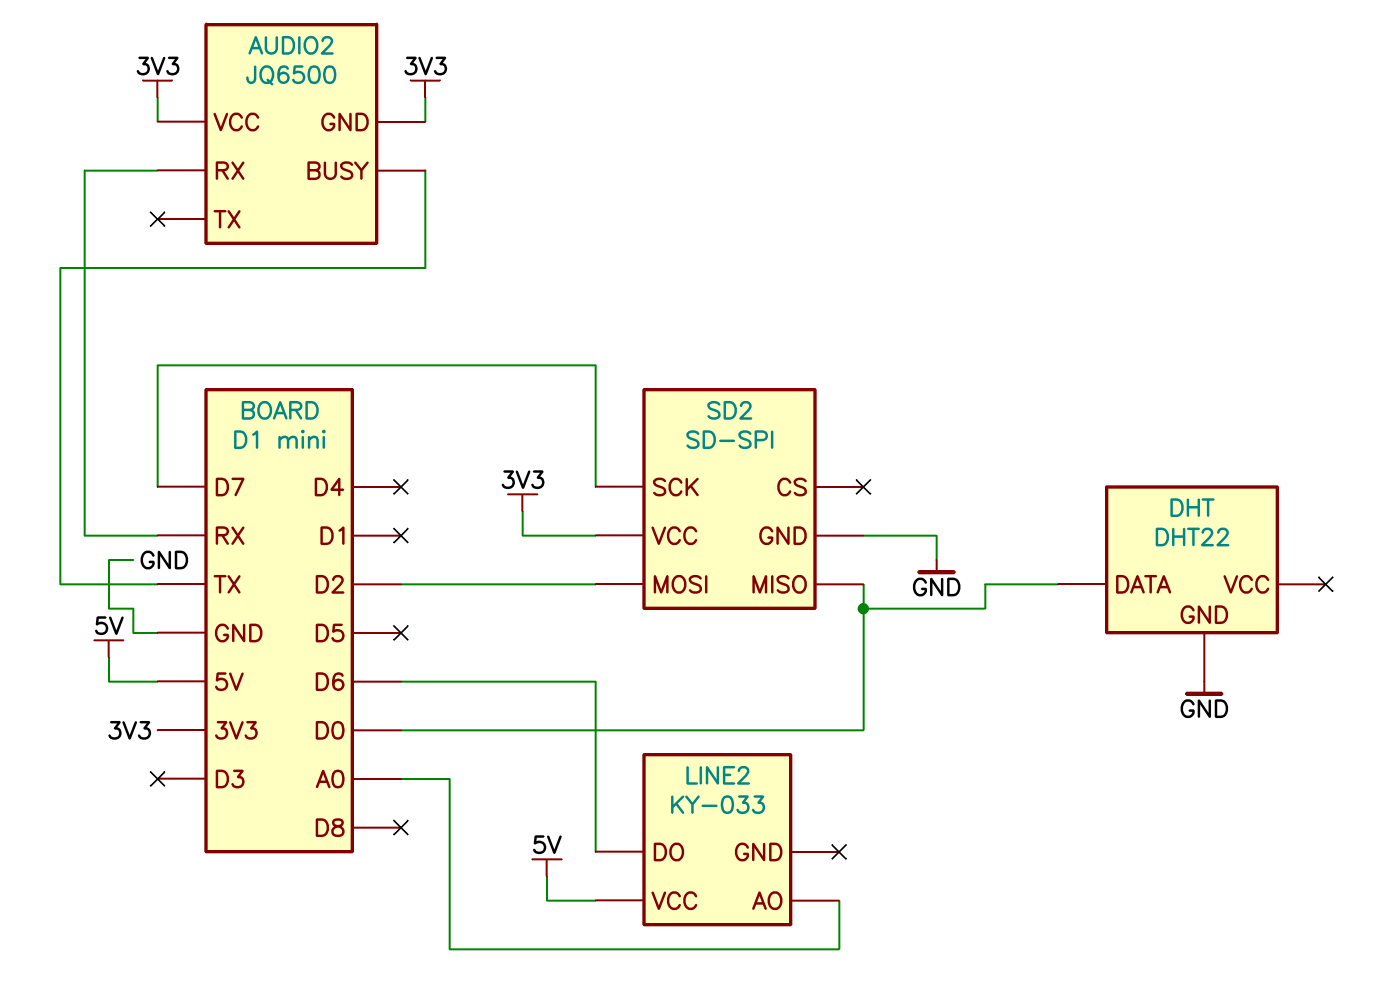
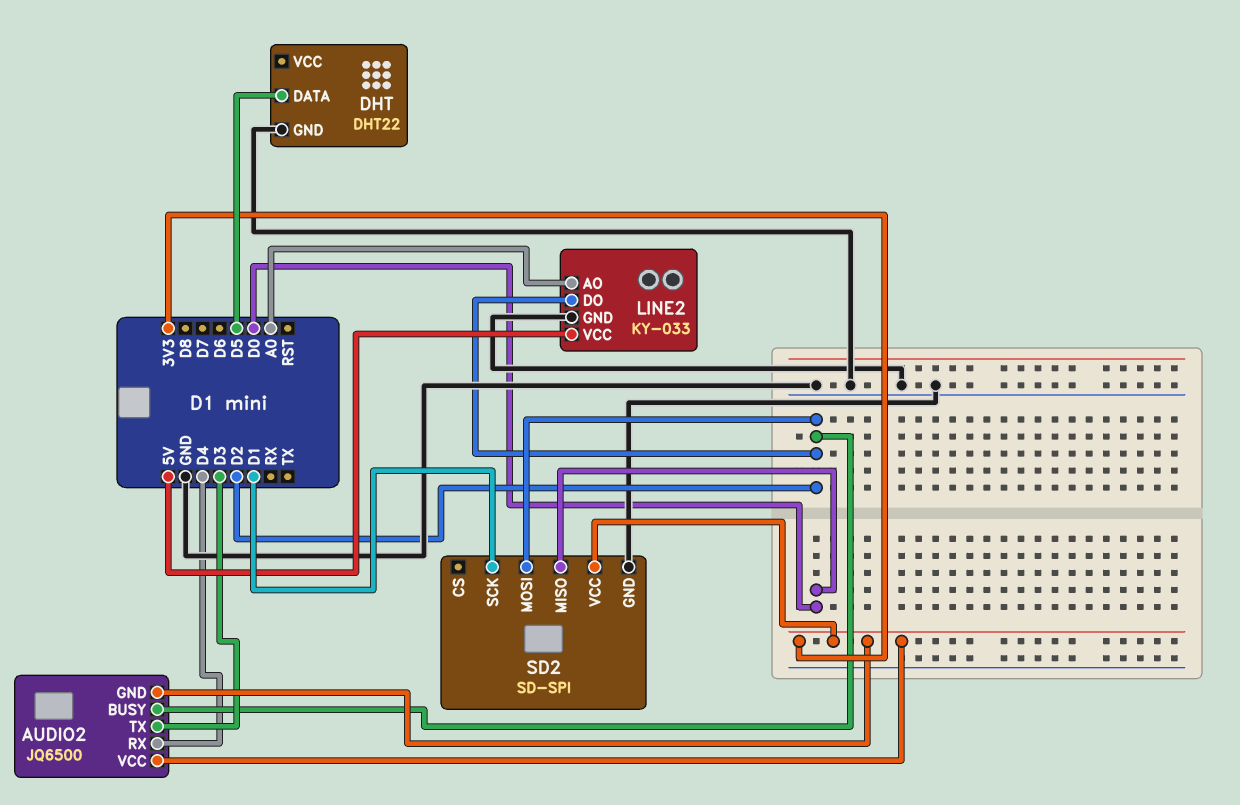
AUDIO2 pin BUSY: TX -> D2
AUDIO2 pin RX: RX -> D4
AUDIO2 pin TX: none -> D3
DHT pin DATA: D0 -> D5
LINE2 pin DO: D6 -> D2
LINE2 pin GND: none -> GND
SD2 pin SCK: D7 -> D1

